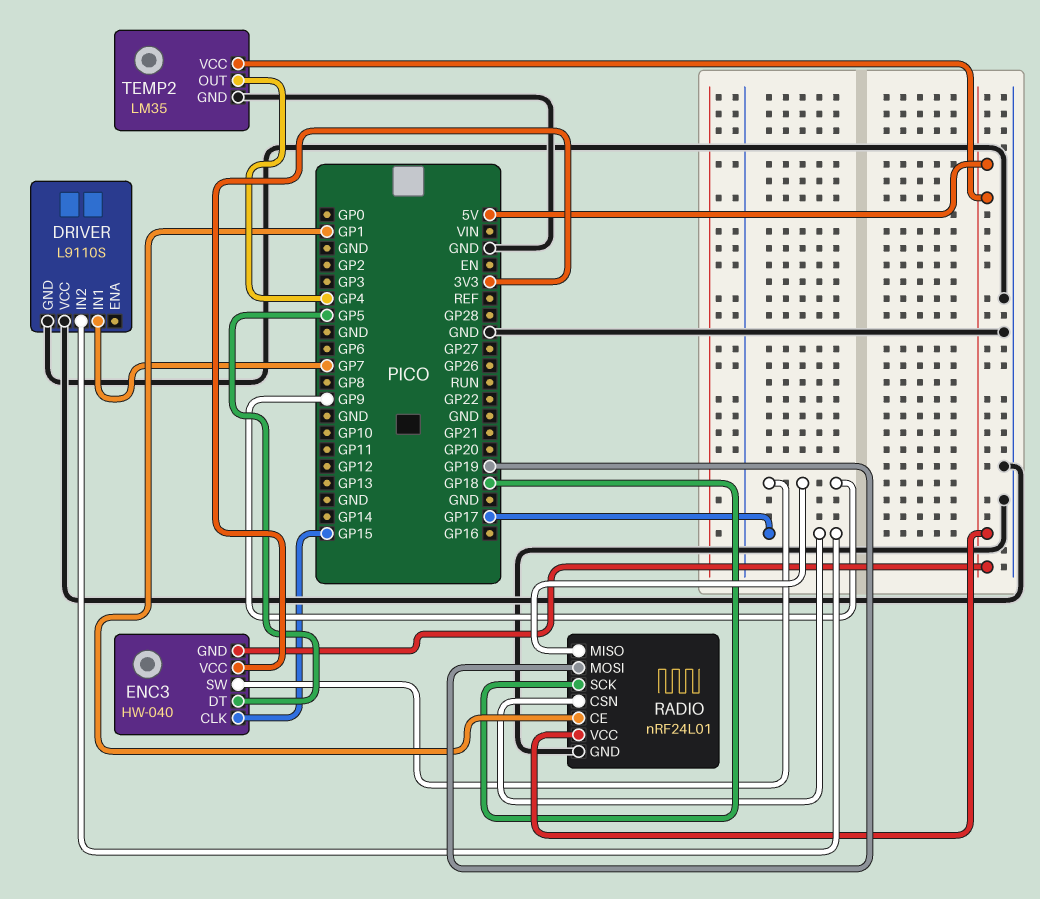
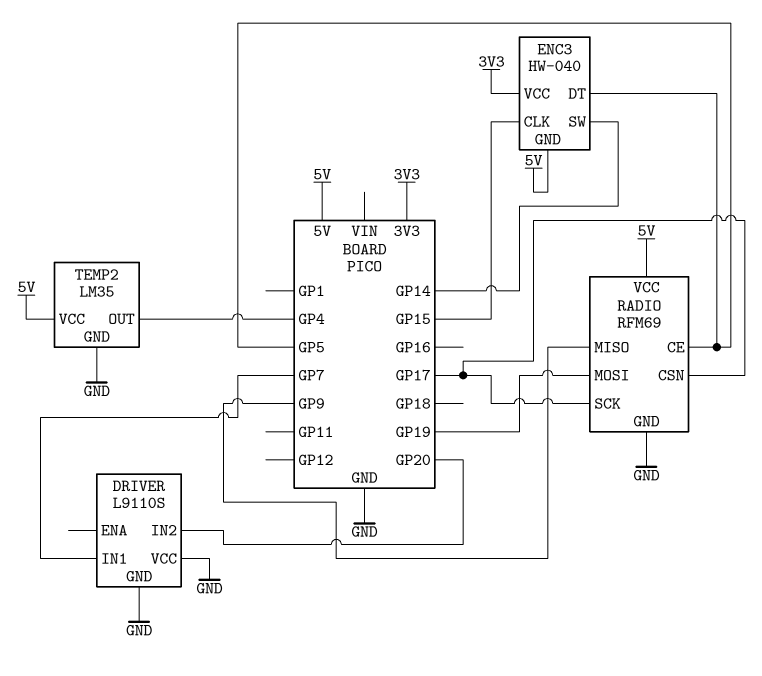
DRIVER pin IN2: GP17 -> GP20
ENC3 pin SW: GP9 -> GP14
RADIO: nRF24L01 -> RFM69
RADIO pin CE: GP1 -> GP5
RADIO pin SCK: GP18 -> GP17

